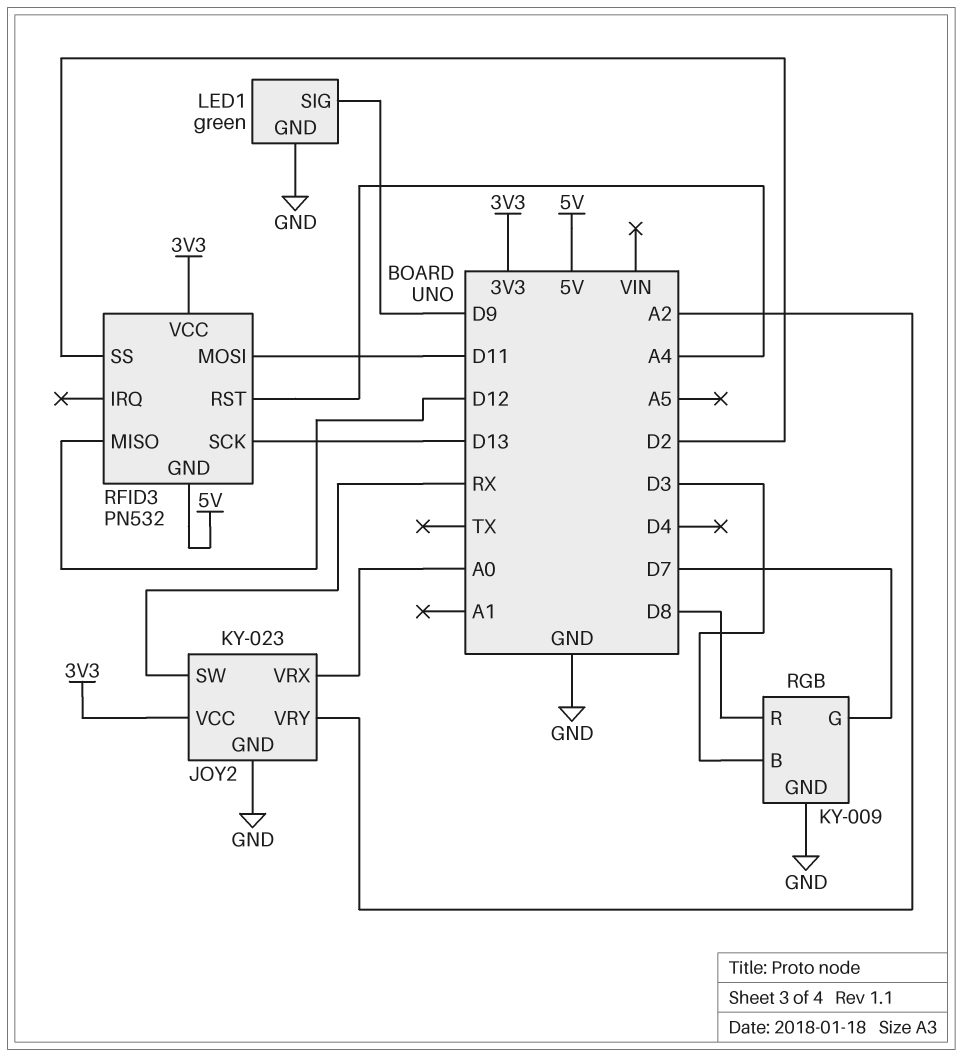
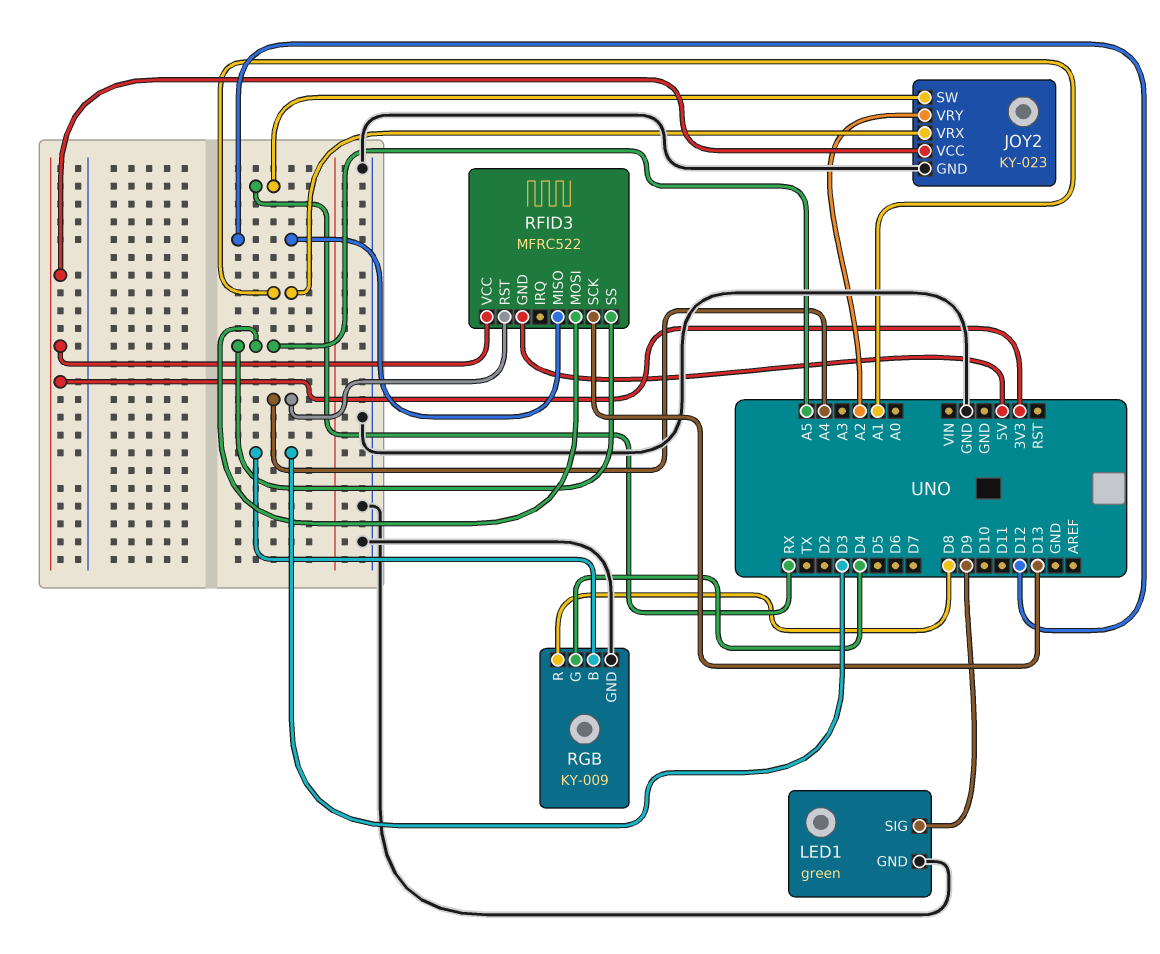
JOY2 pin VRX: A0 -> A1
RFID3: PN532 -> MFRC522
RFID3 pin MOSI: D11 -> A5
RFID3 pin SS: D2 -> A5
RGB pin G: D7 -> D4

